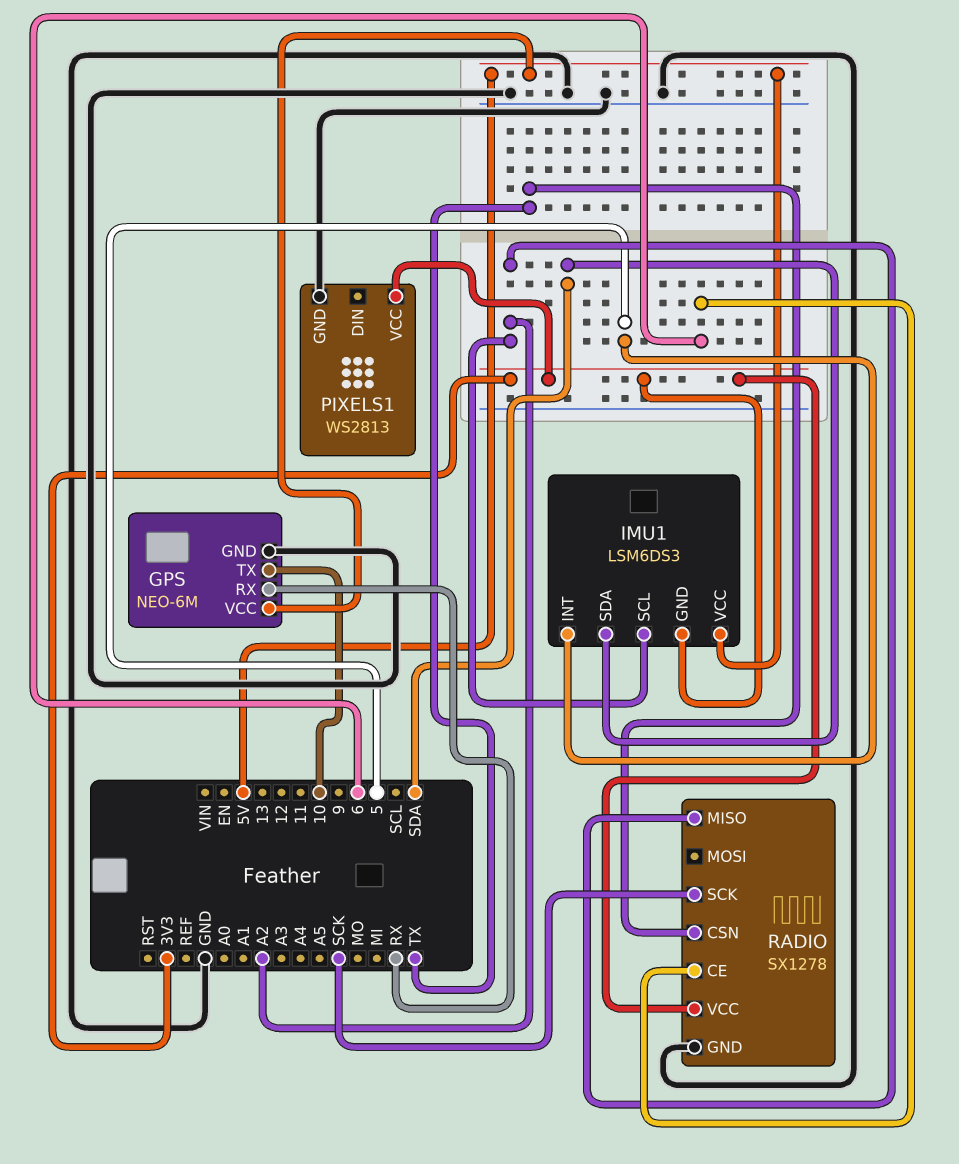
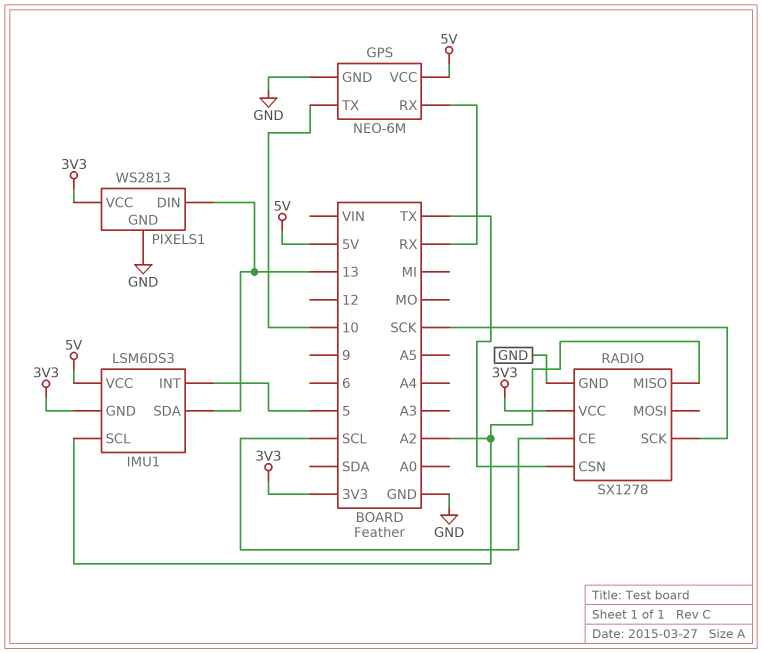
IMU1 pin SDA: SDA -> 13
PIXELS1 pin DIN: none -> 13
RADIO pin CE: 6 -> SCL

